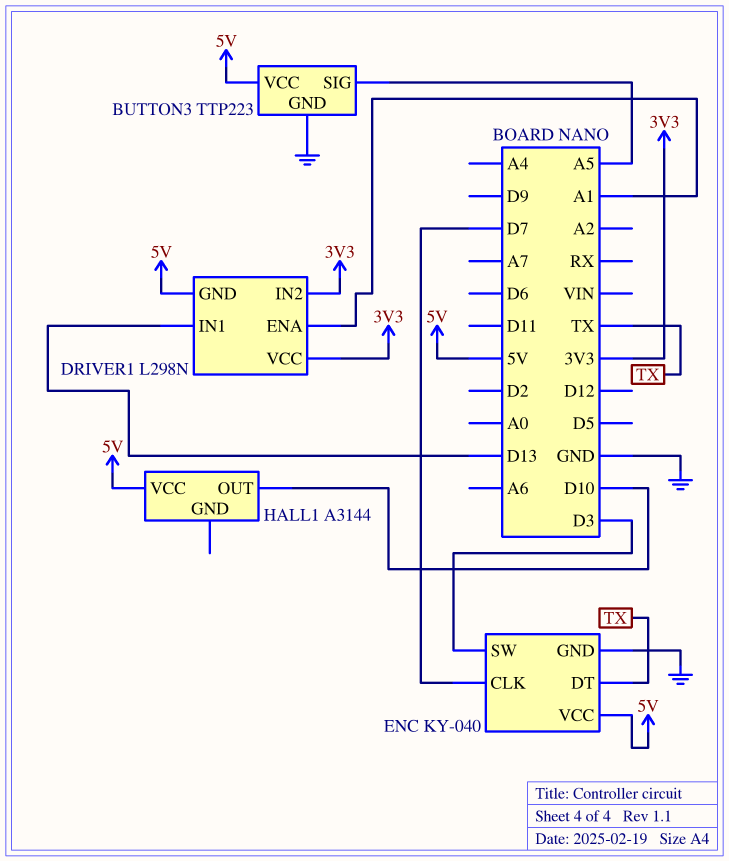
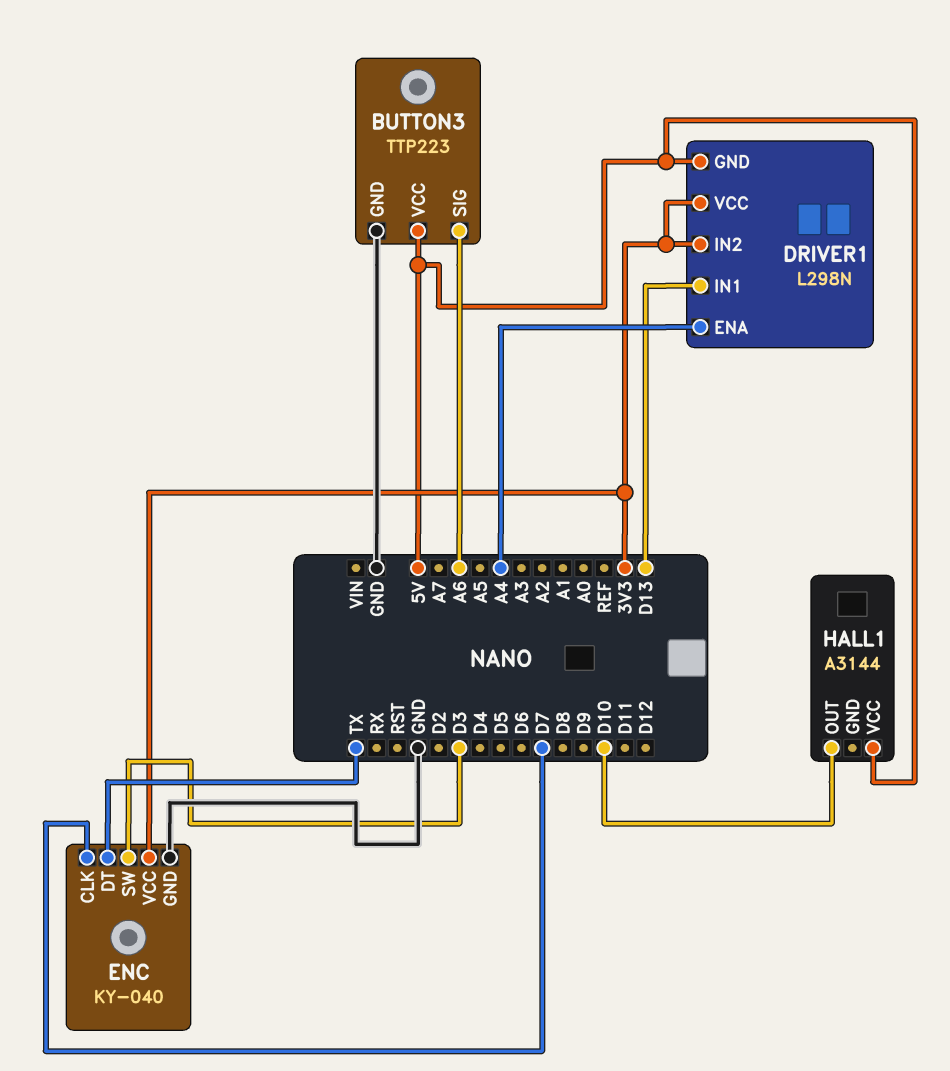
BUTTON3 pin SIG: A5 -> A6
DRIVER1 pin ENA: A1 -> A4
ENC pin VCC: 5V -> 3V3

